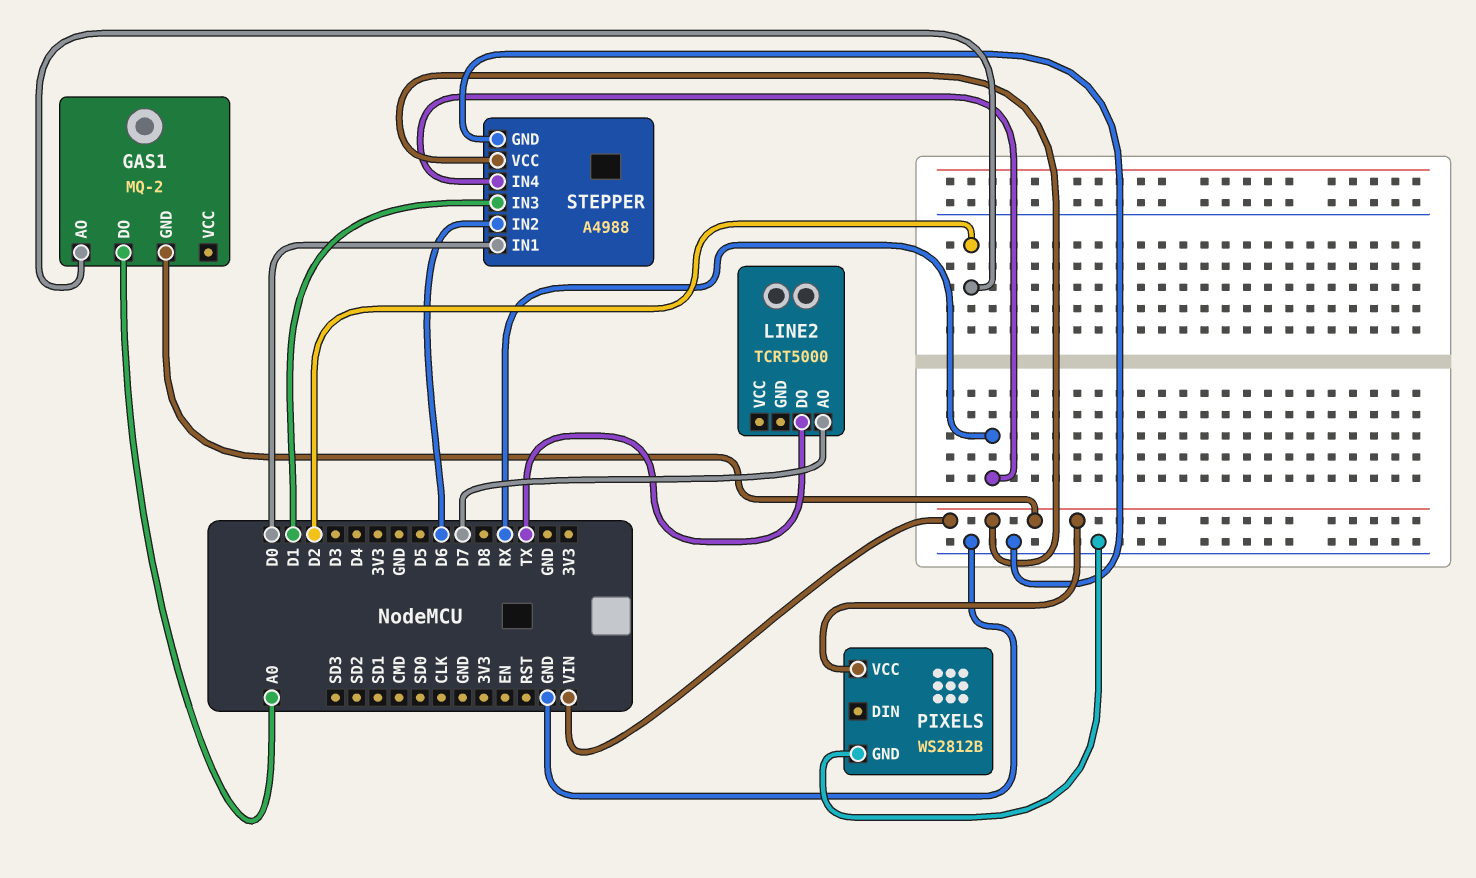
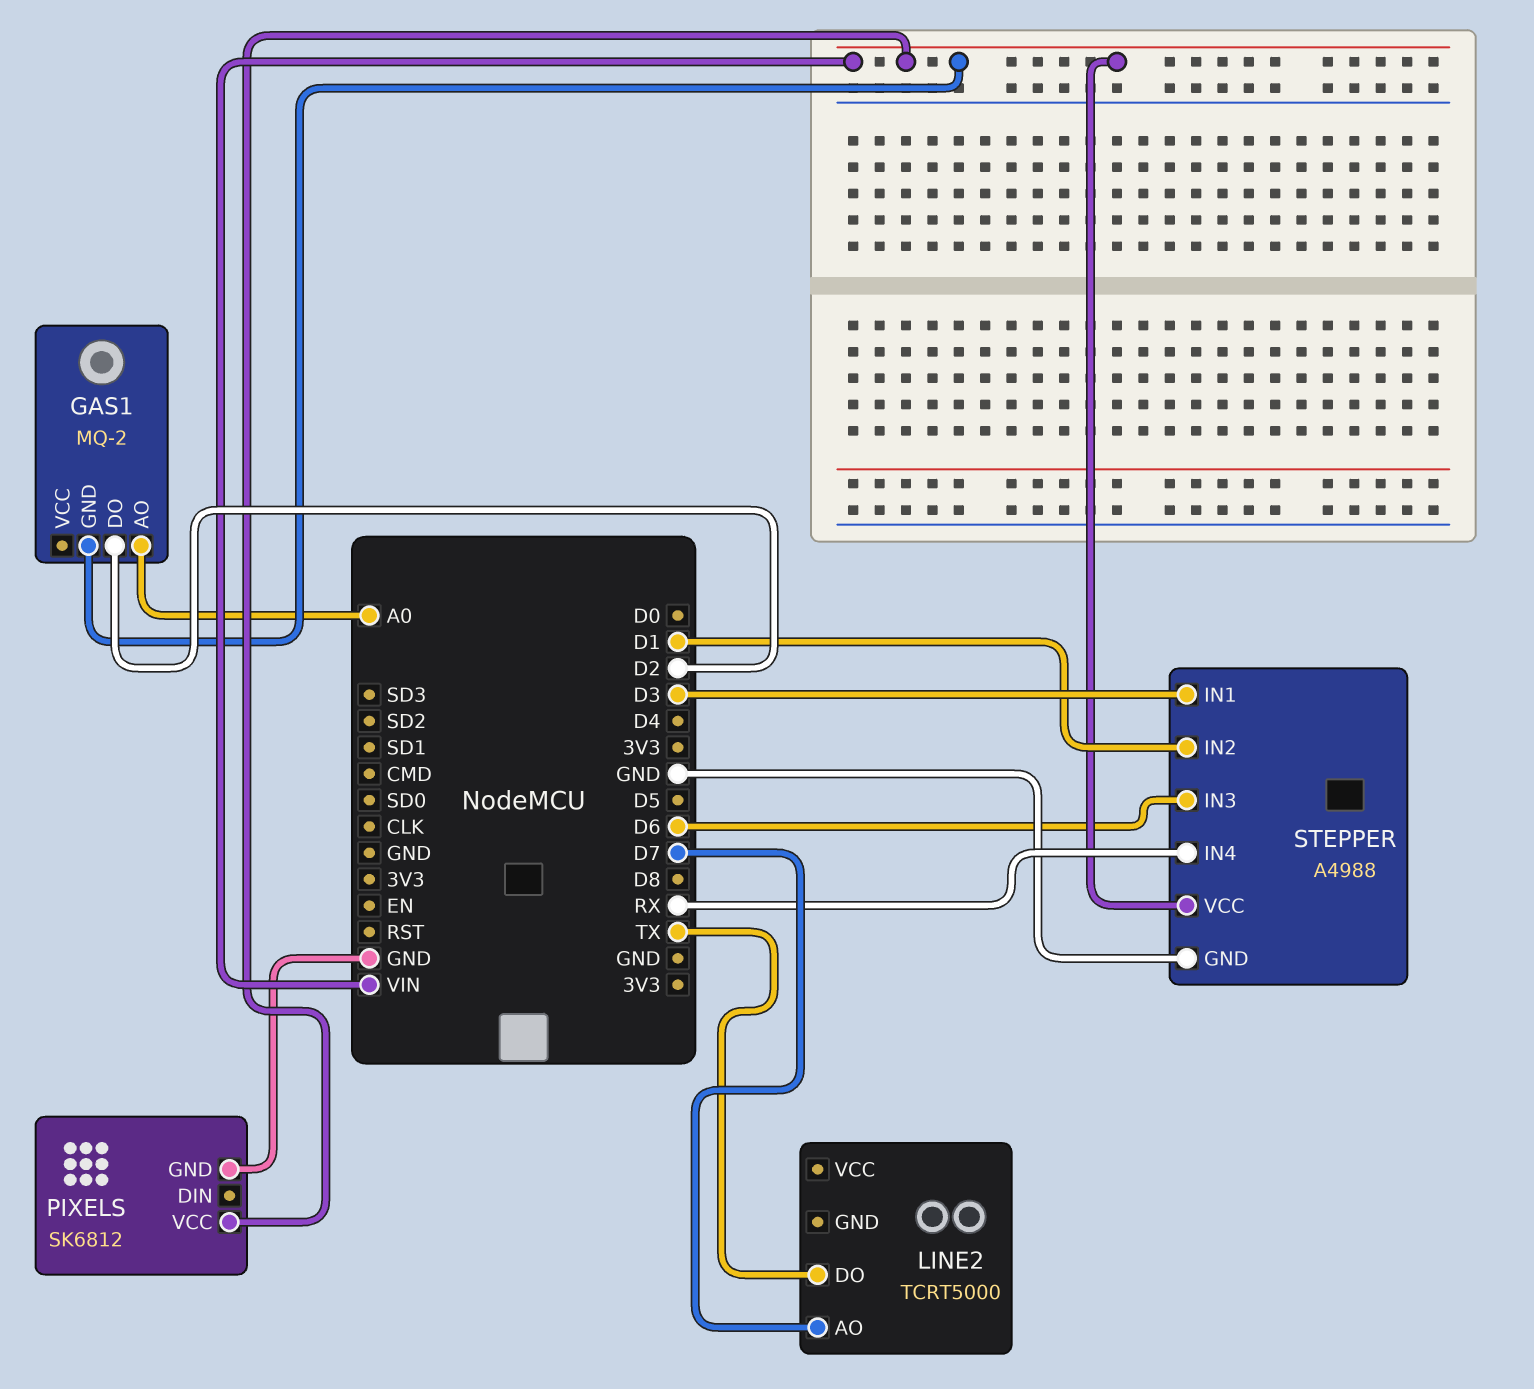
GAS1 pin AO: D2 -> A0
GAS1 pin DO: A0 -> D2
PIXELS: WS2812B -> SK6812
STEPPER pin IN1: D0 -> D3
STEPPER pin IN2: D6 -> D1
STEPPER pin IN3: D1 -> D6

